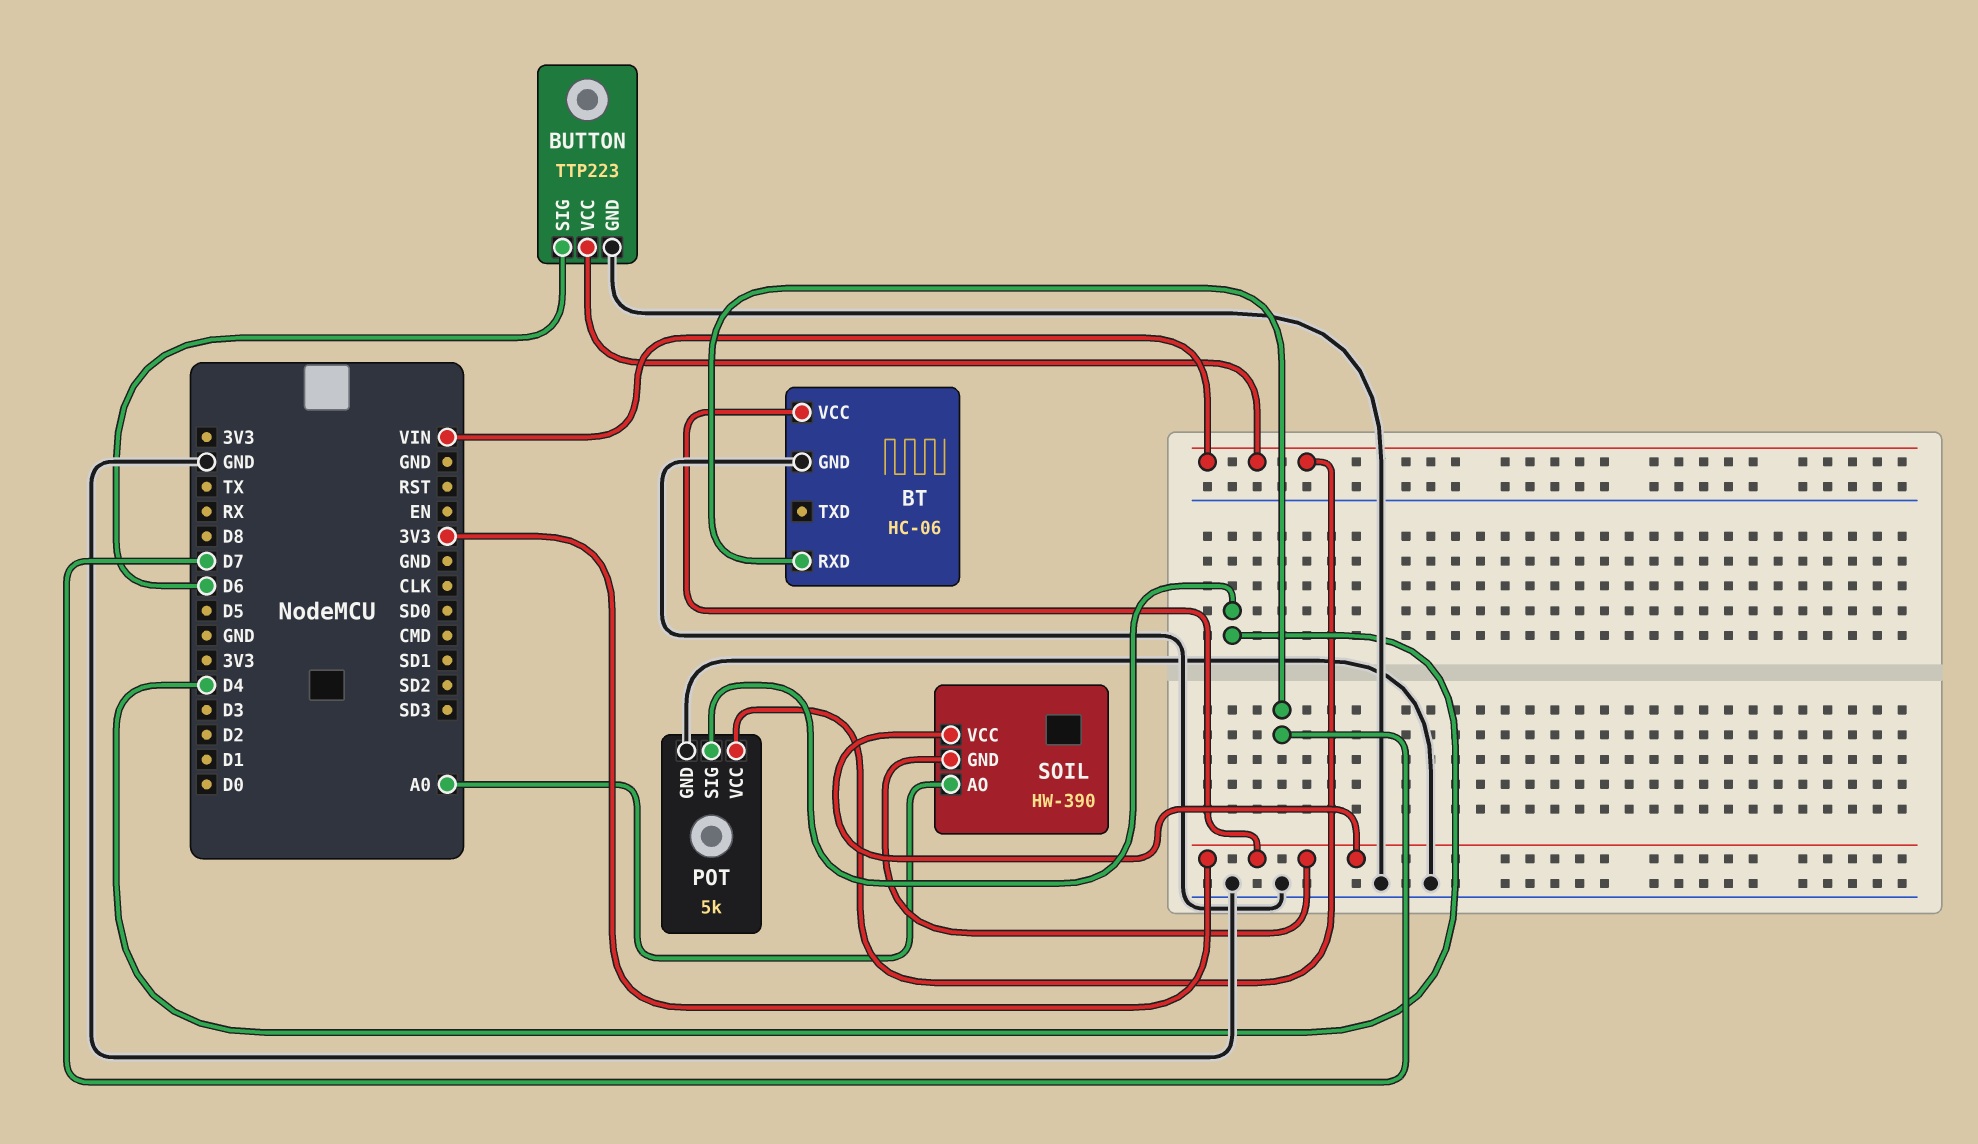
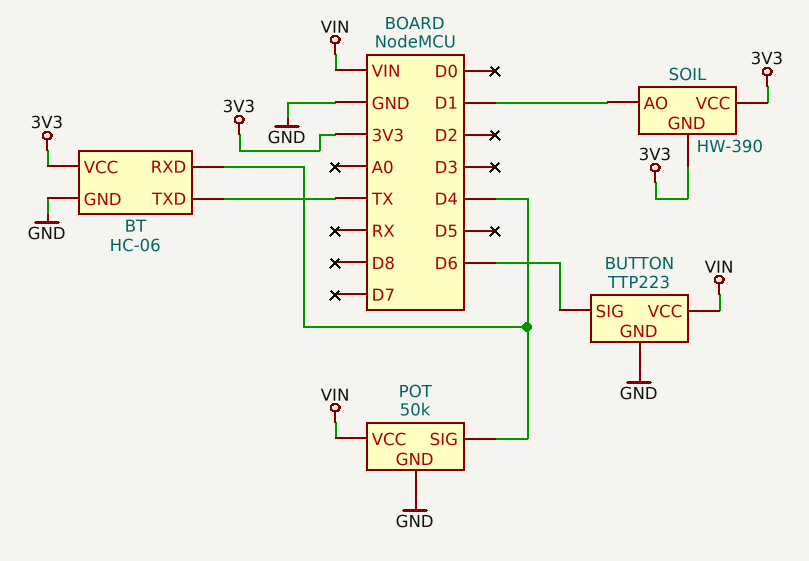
BT pin RXD: D7 -> D4
BT pin TXD: none -> TX
POT: 5k -> 50k
SOIL pin AO: A0 -> D1

